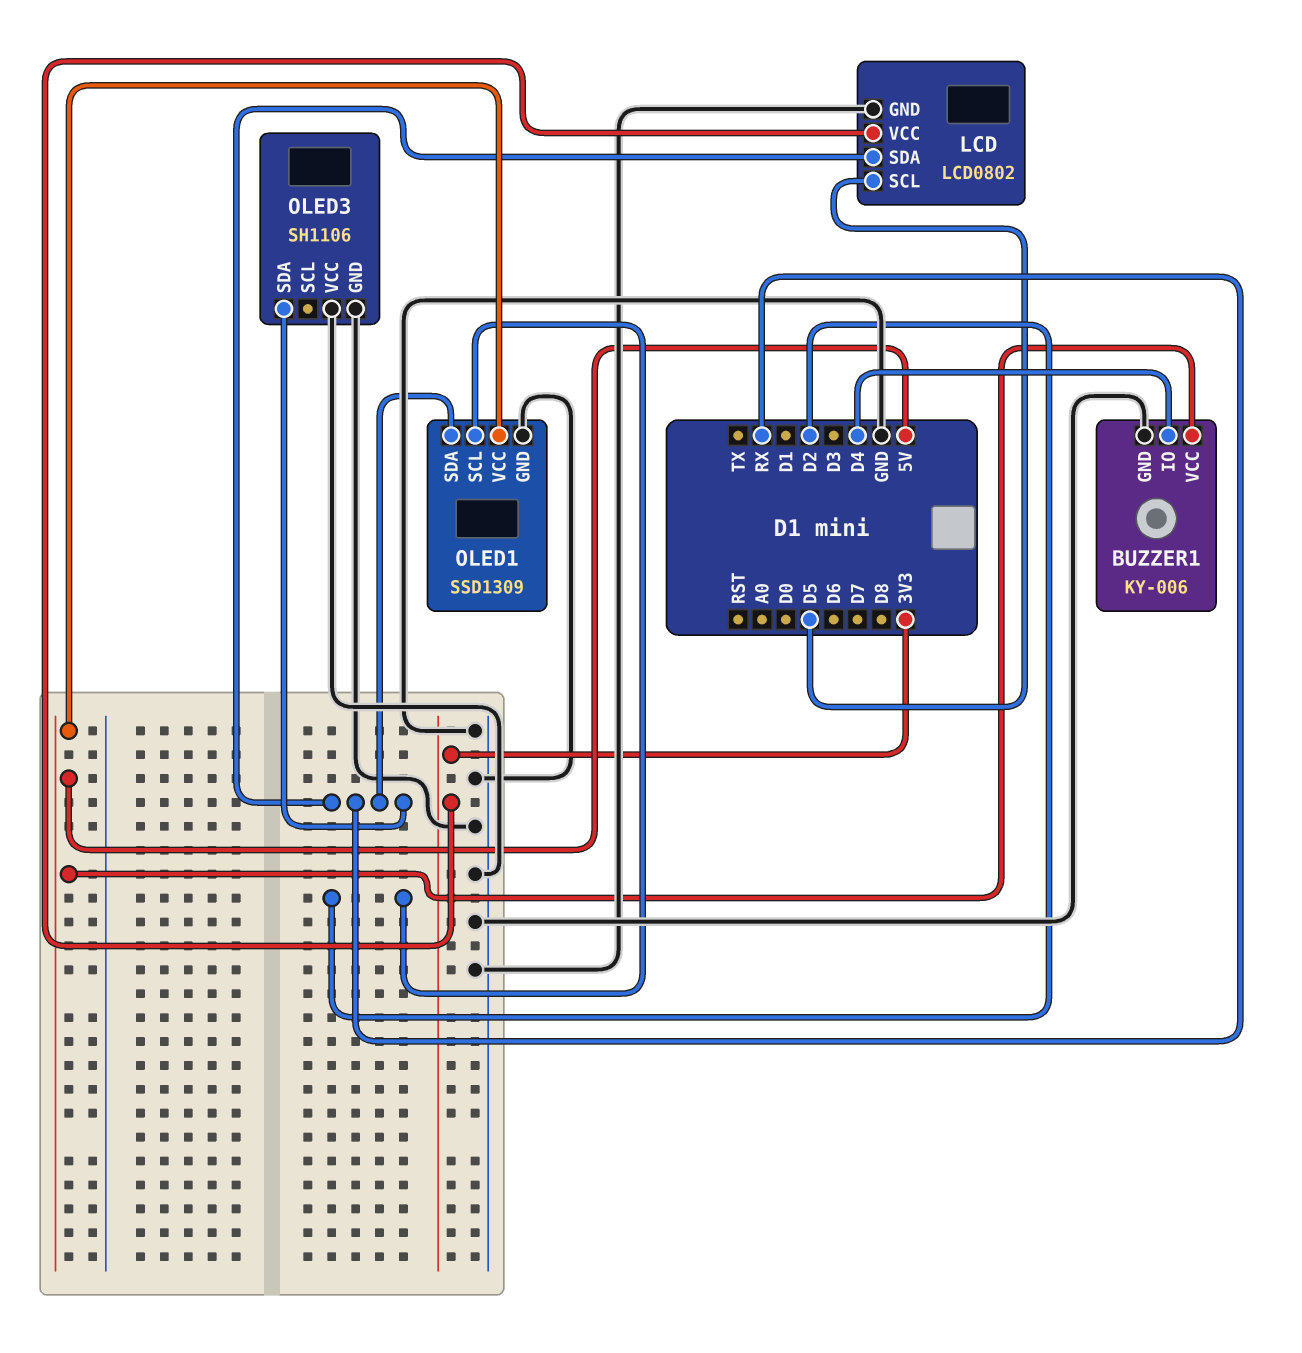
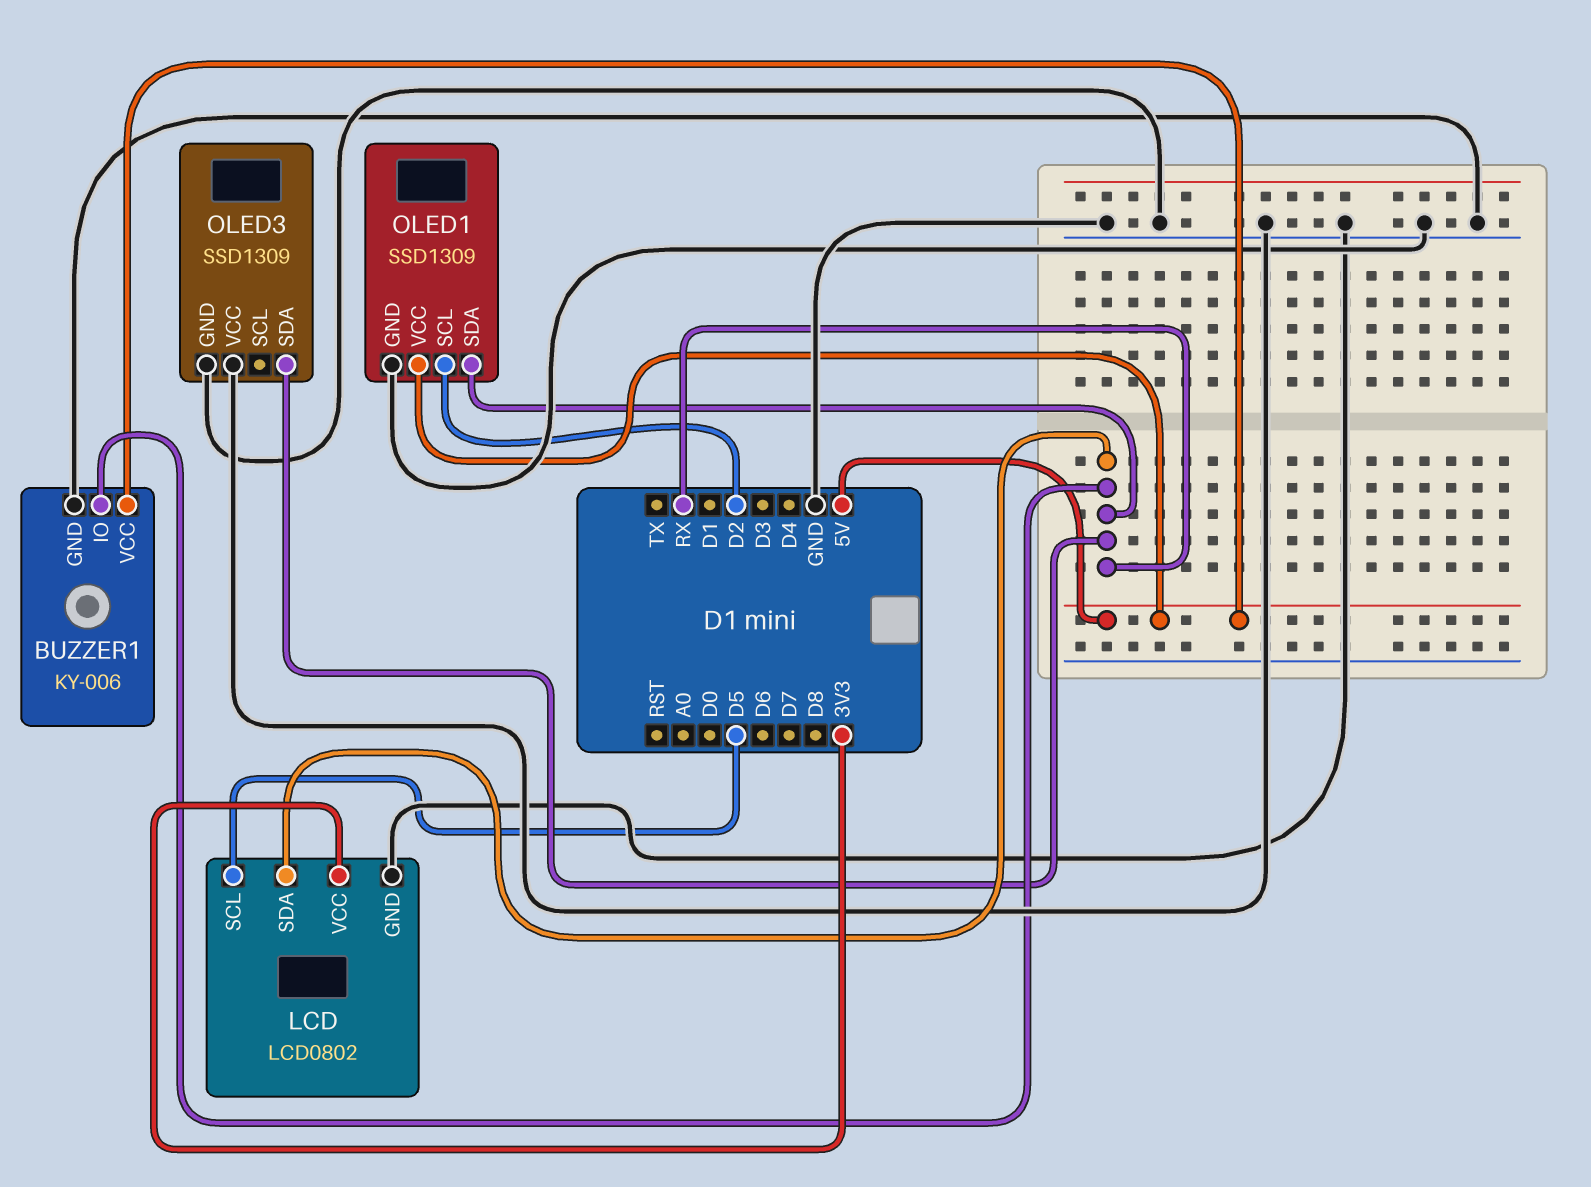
BUZZER1 pin IO: D4 -> RX
OLED3: SH1106 -> SSD1309

